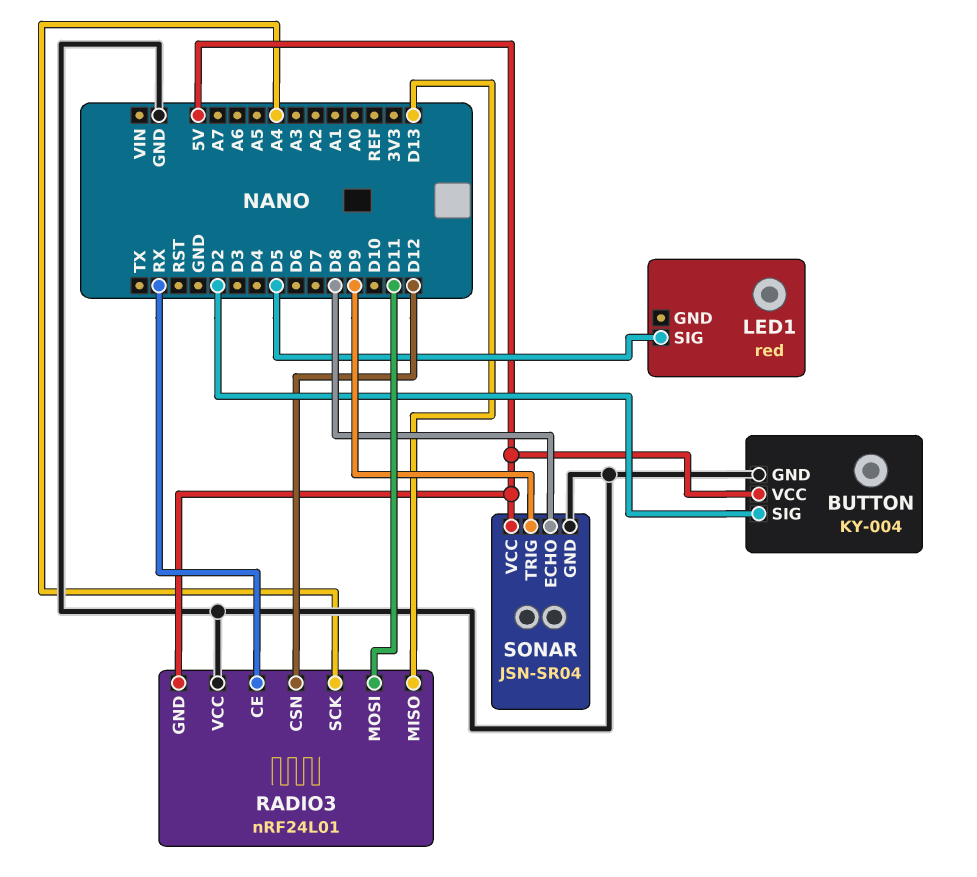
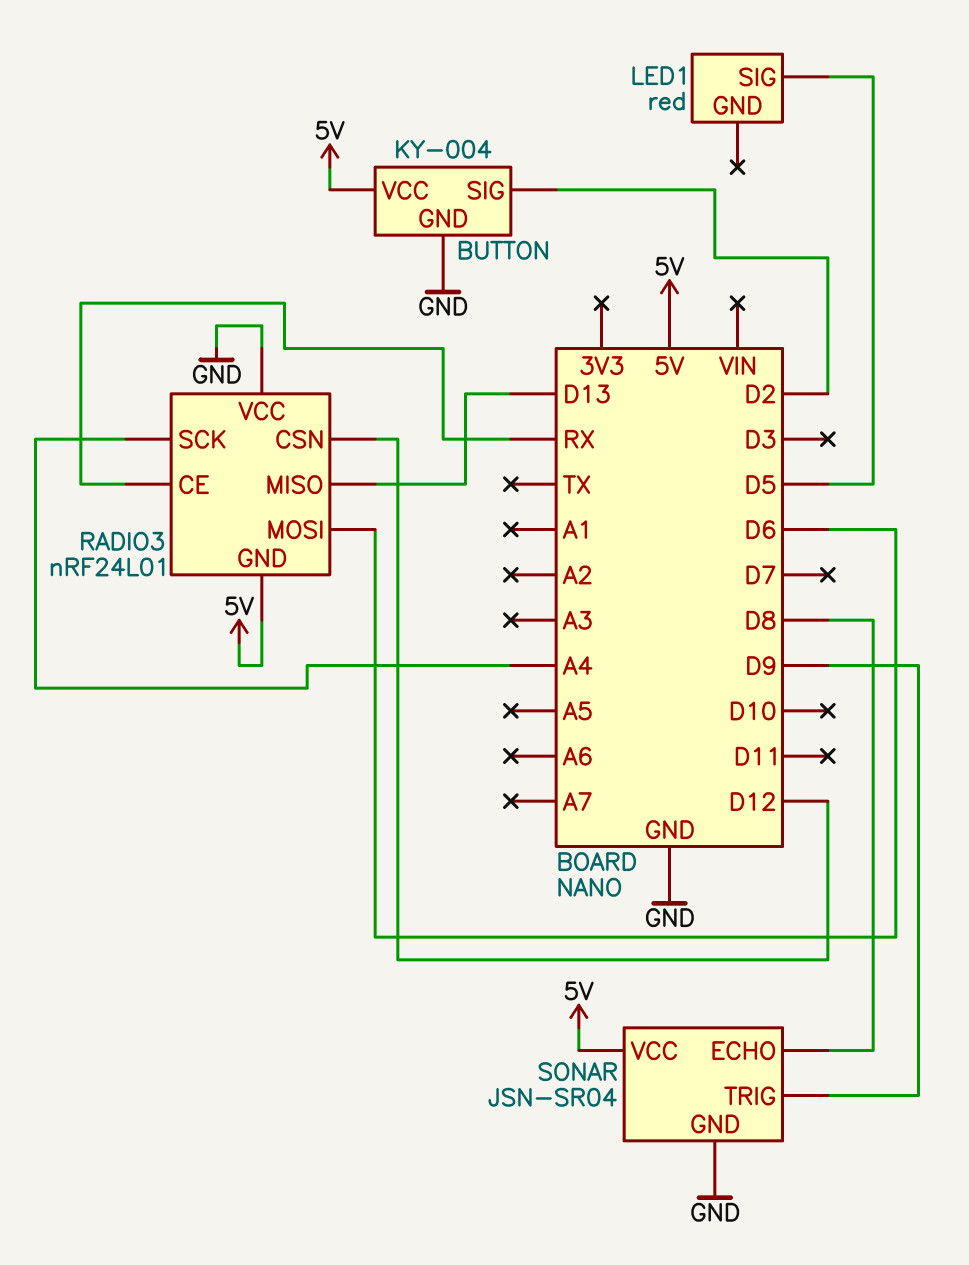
RADIO3 pin MOSI: D11 -> D6

